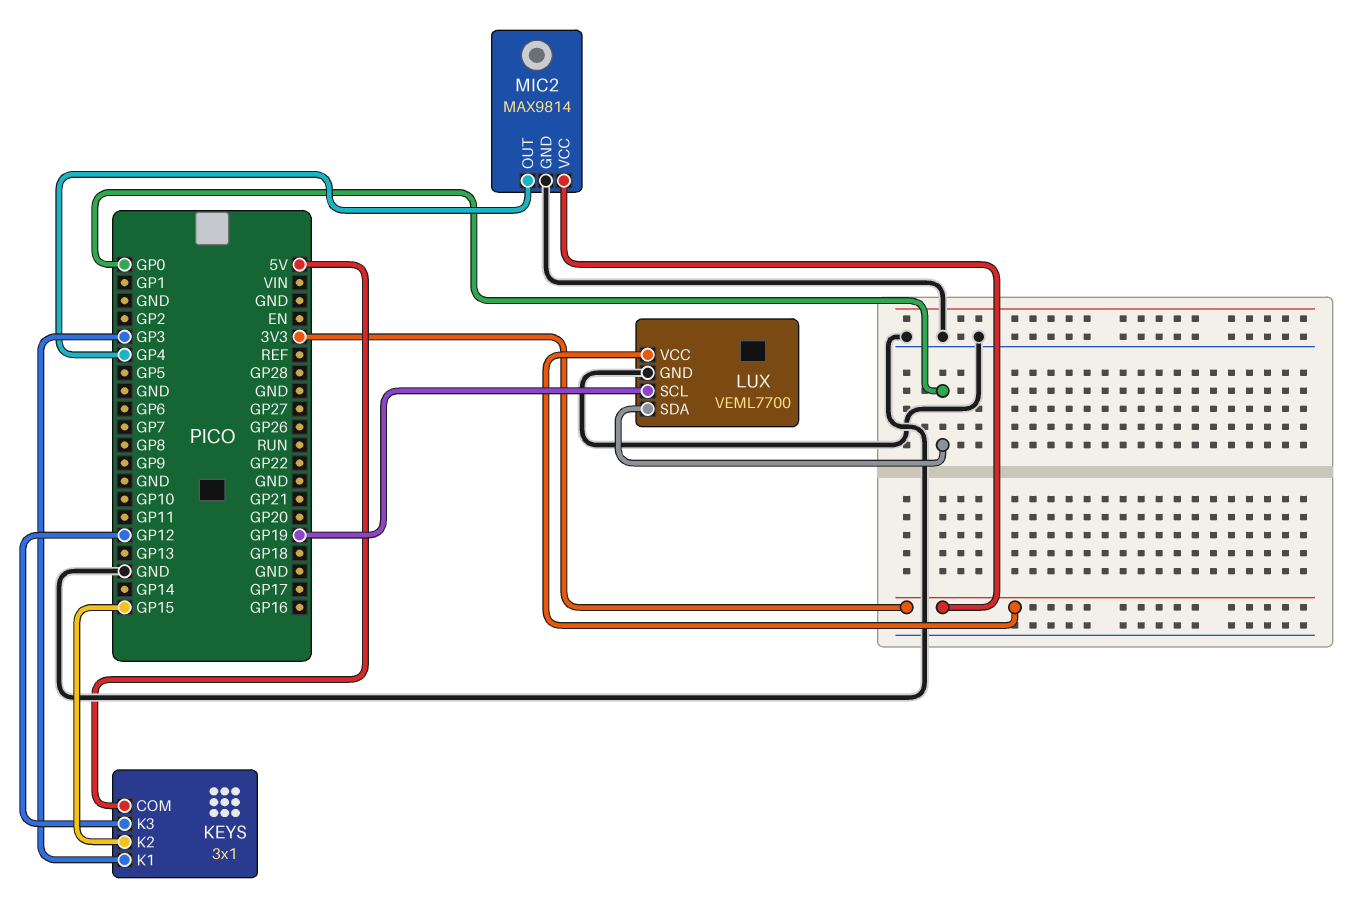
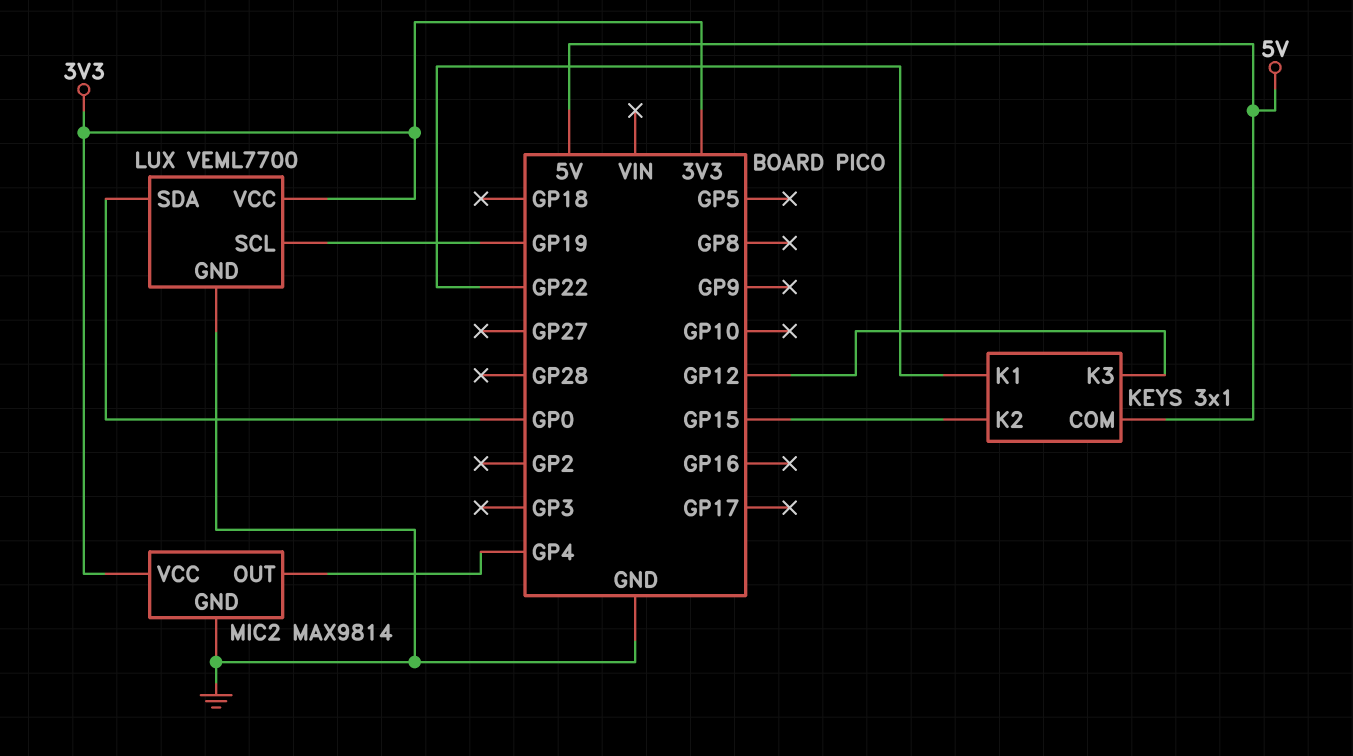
KEYS pin K1: GP3 -> GP22

